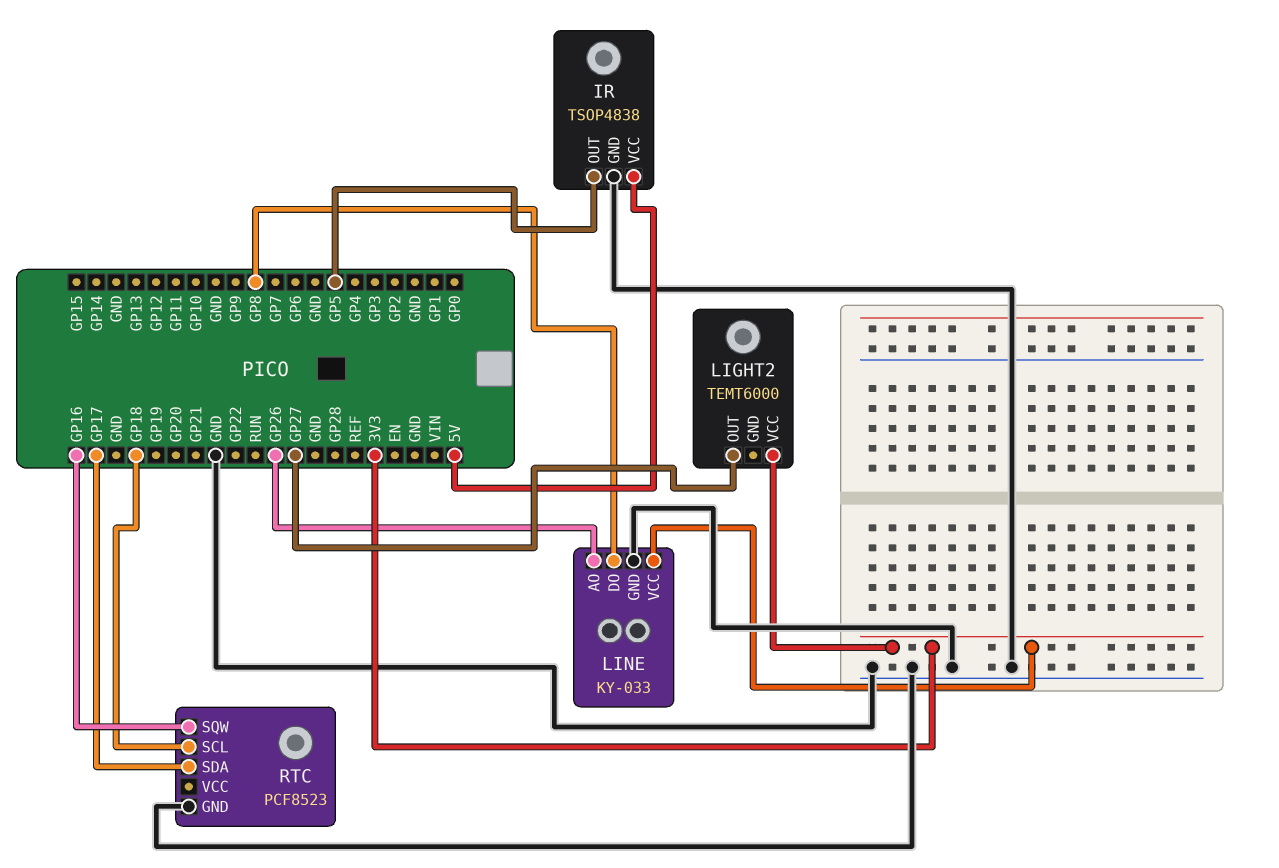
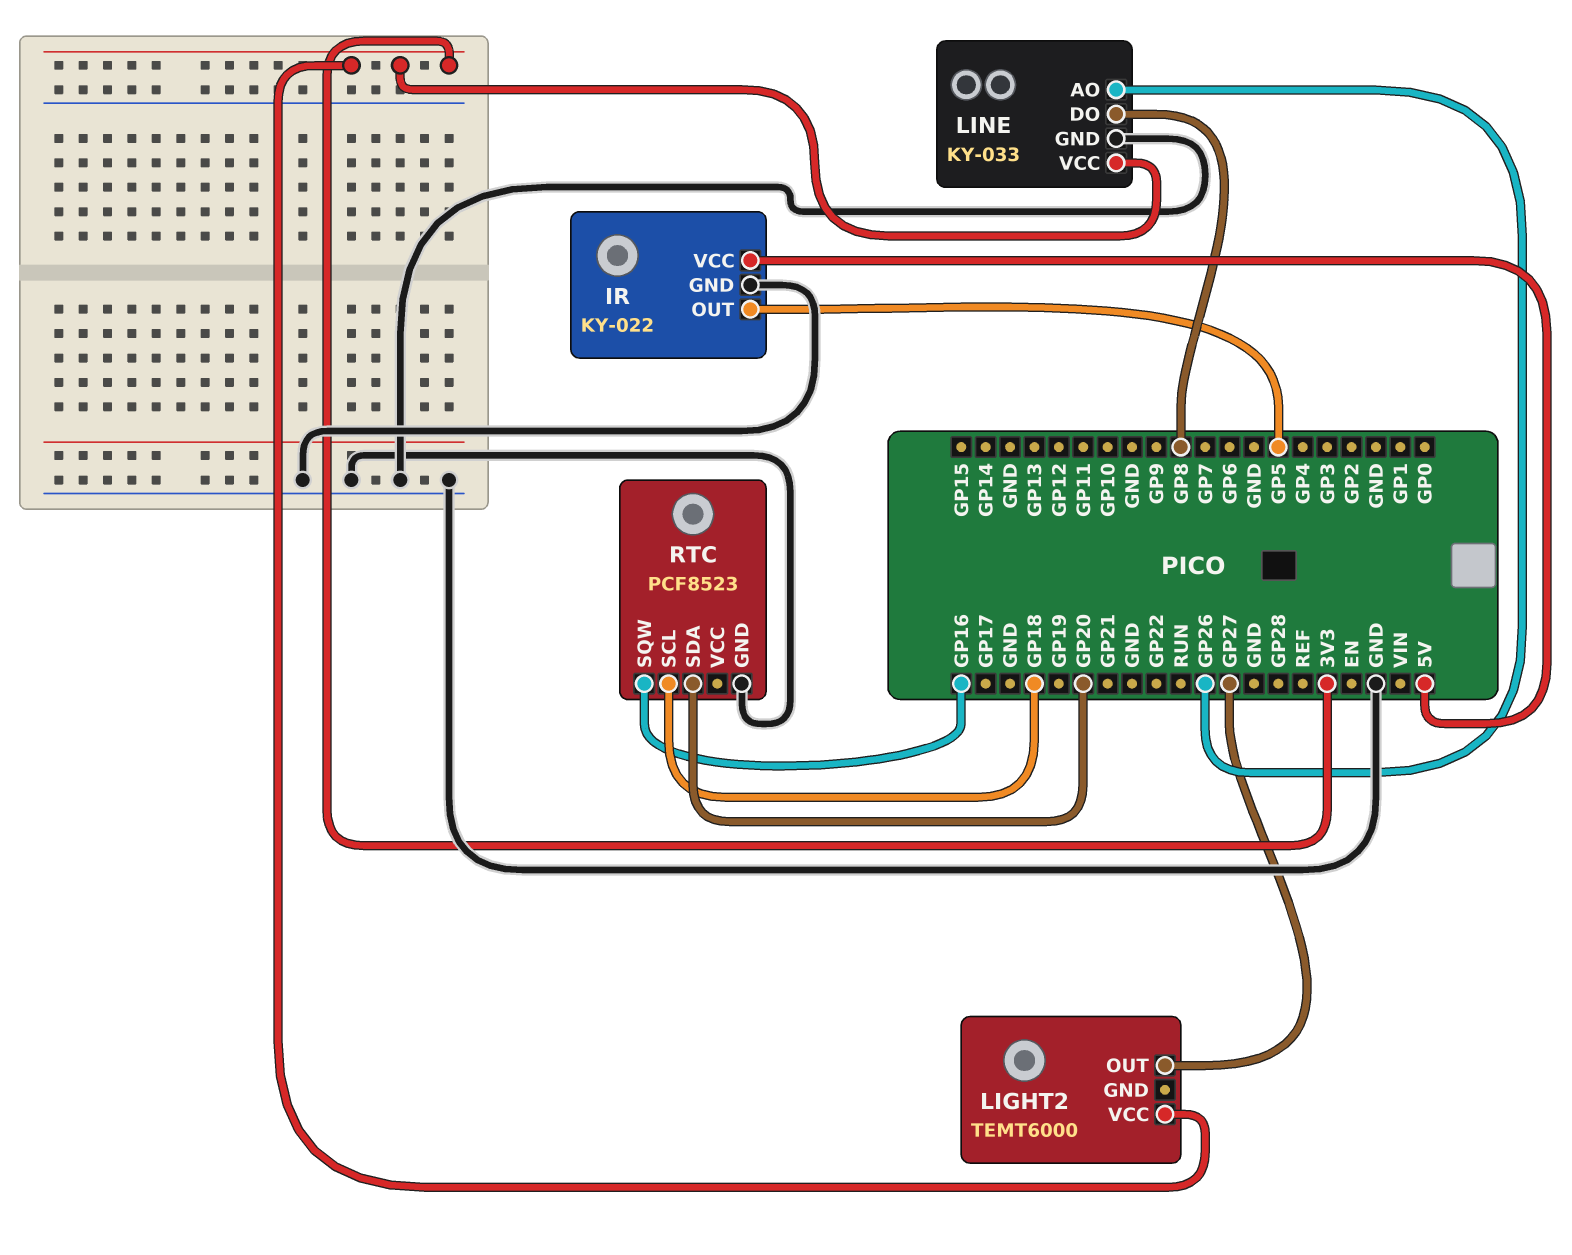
IR: TSOP4838 -> KY-022
RTC pin SDA: GP17 -> GP20

